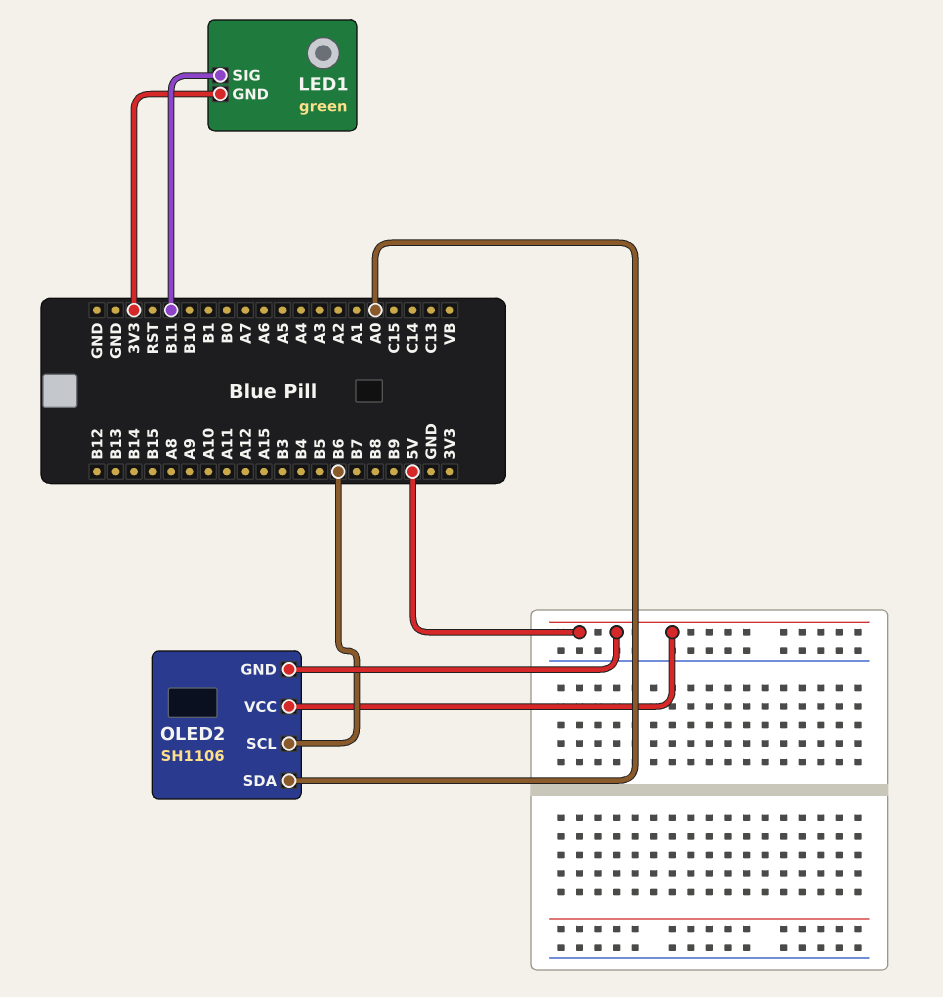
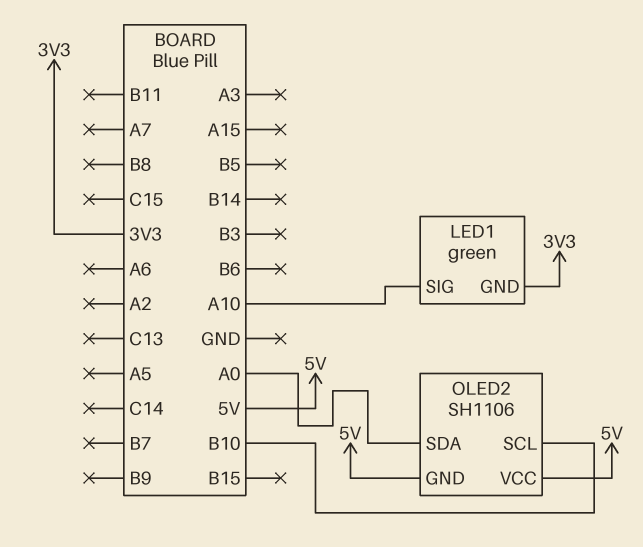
LED1 pin SIG: B11 -> A10
OLED2 pin SCL: B6 -> B10

